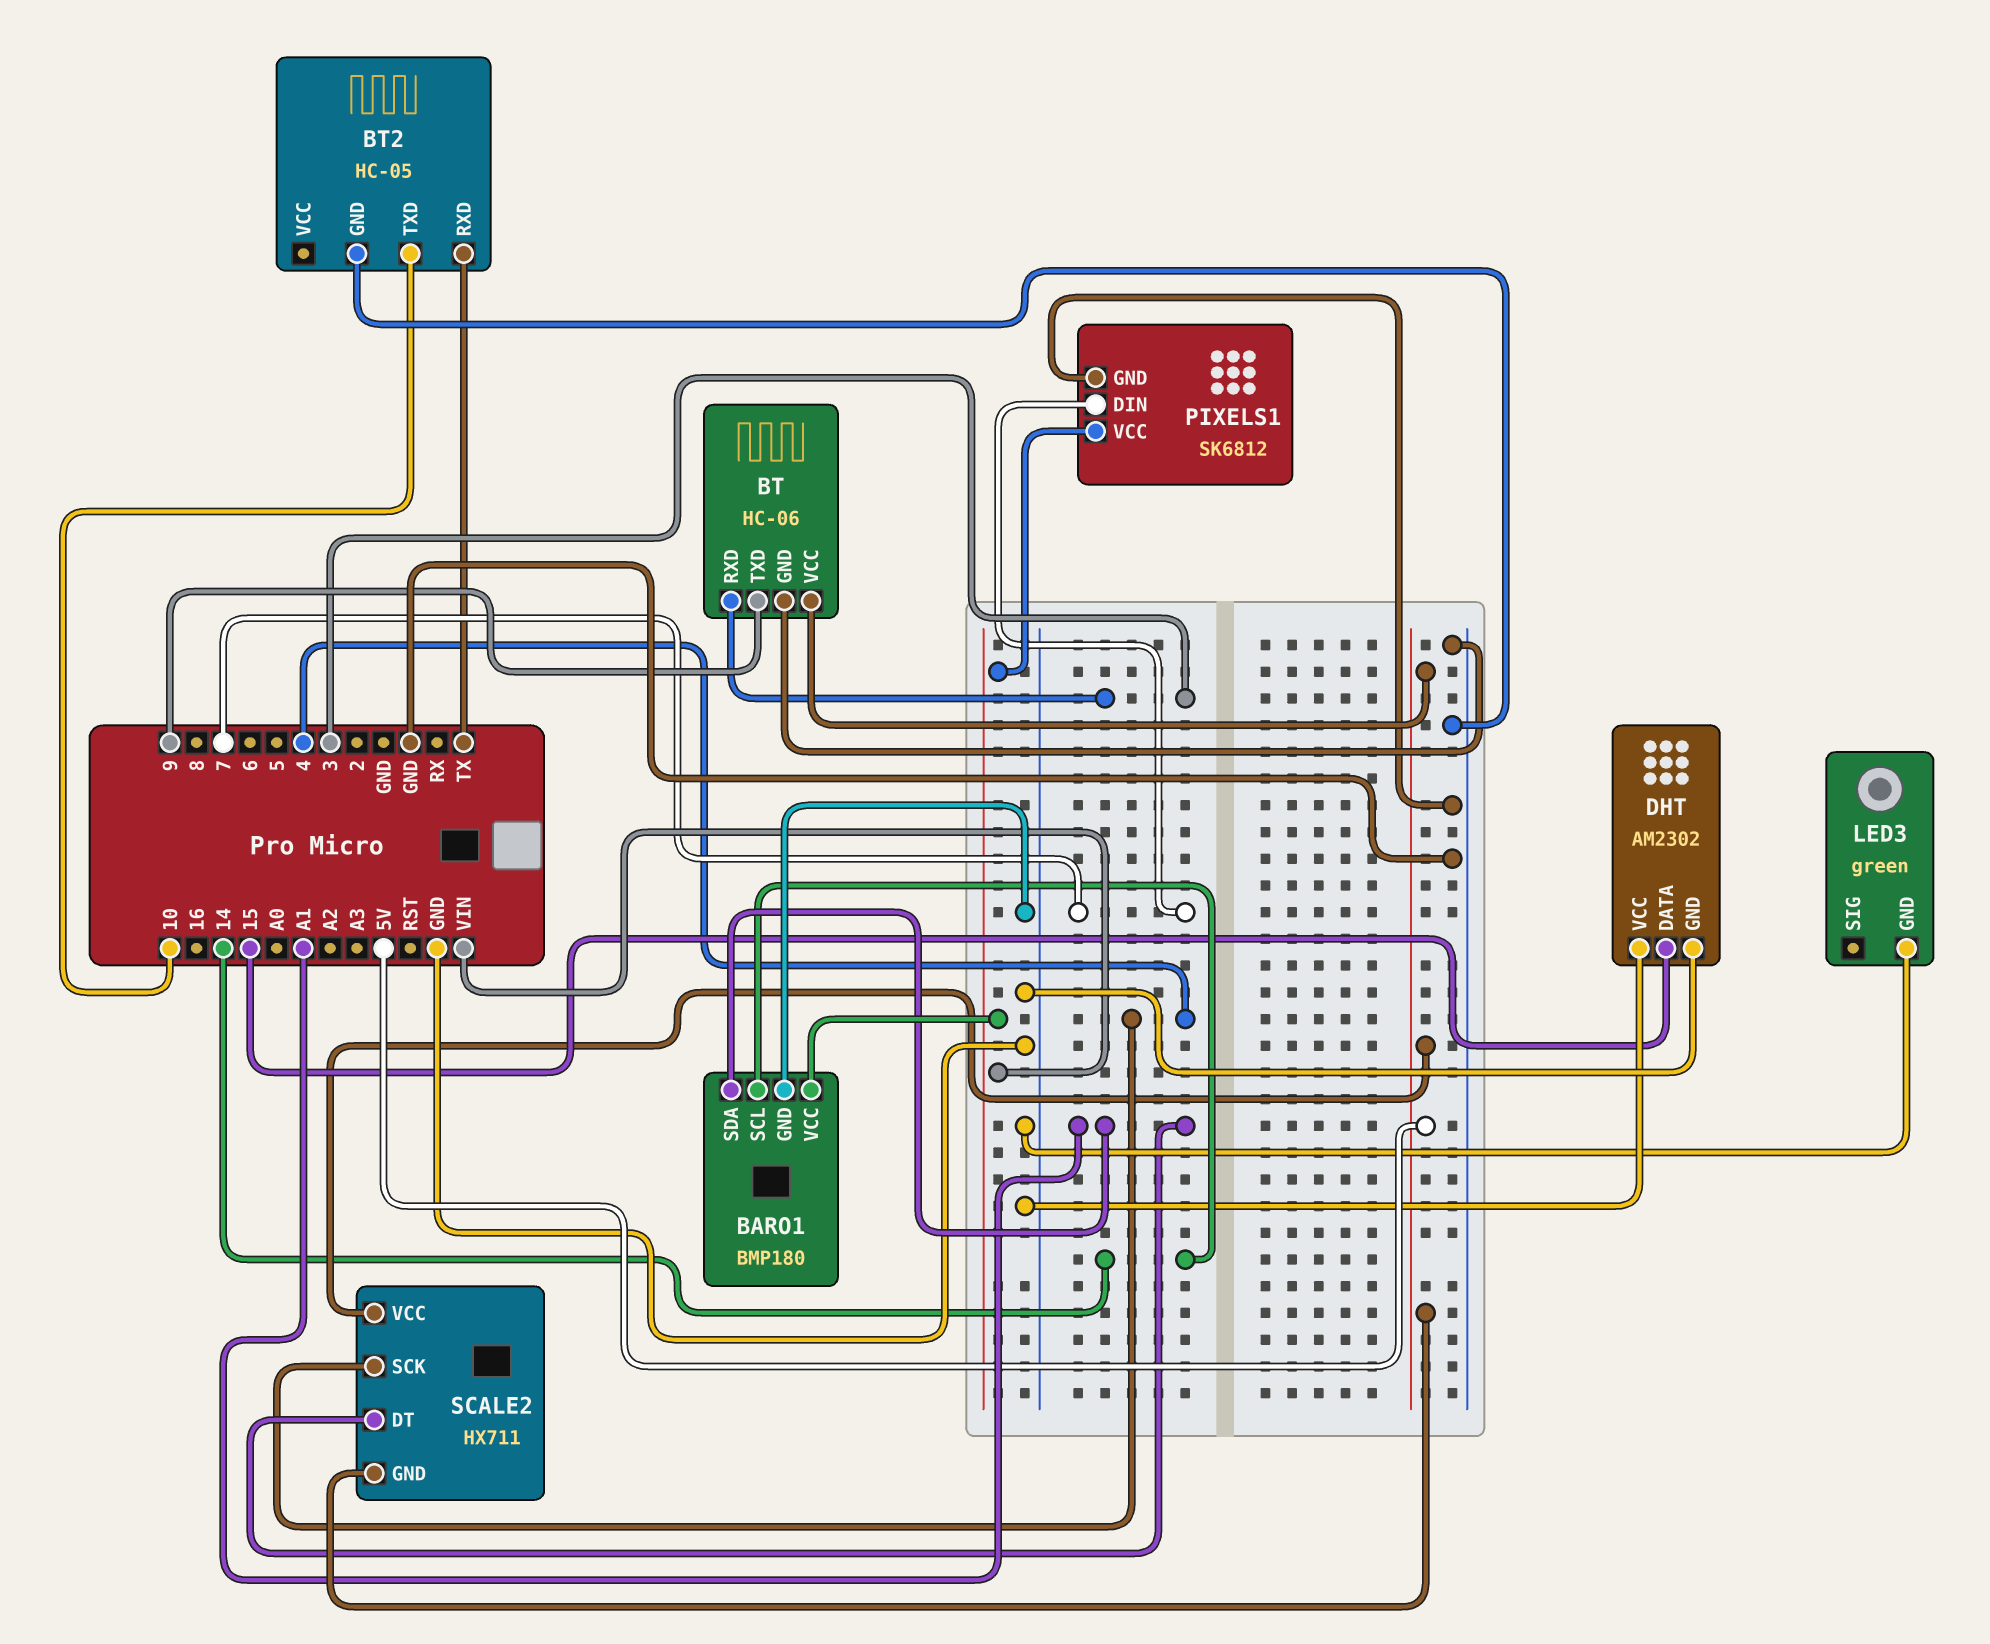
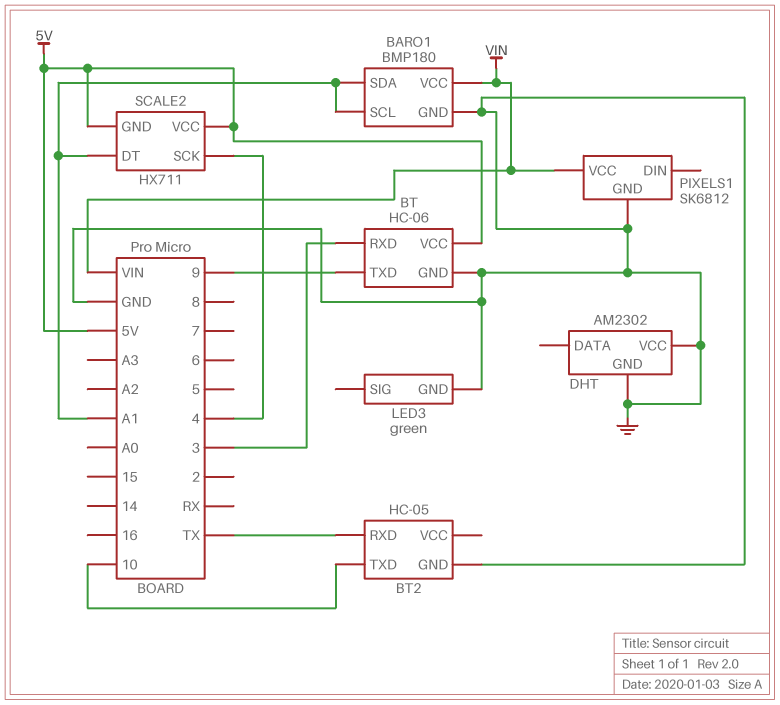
BARO1 pin SCL: 14 -> A1
DHT pin DATA: 15 -> none
PIXELS1 pin DIN: 7 -> none

